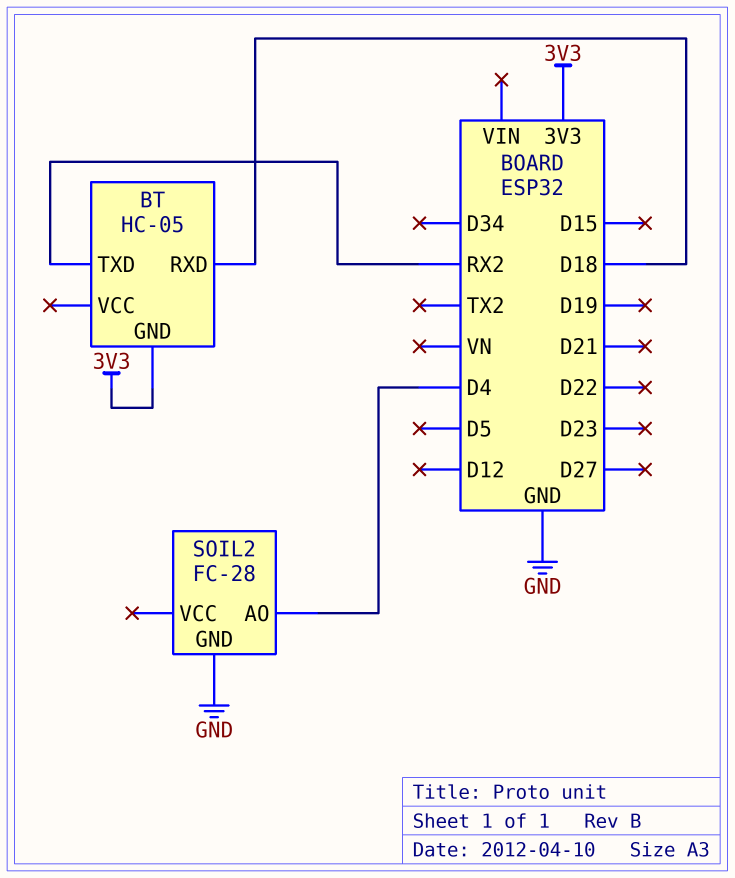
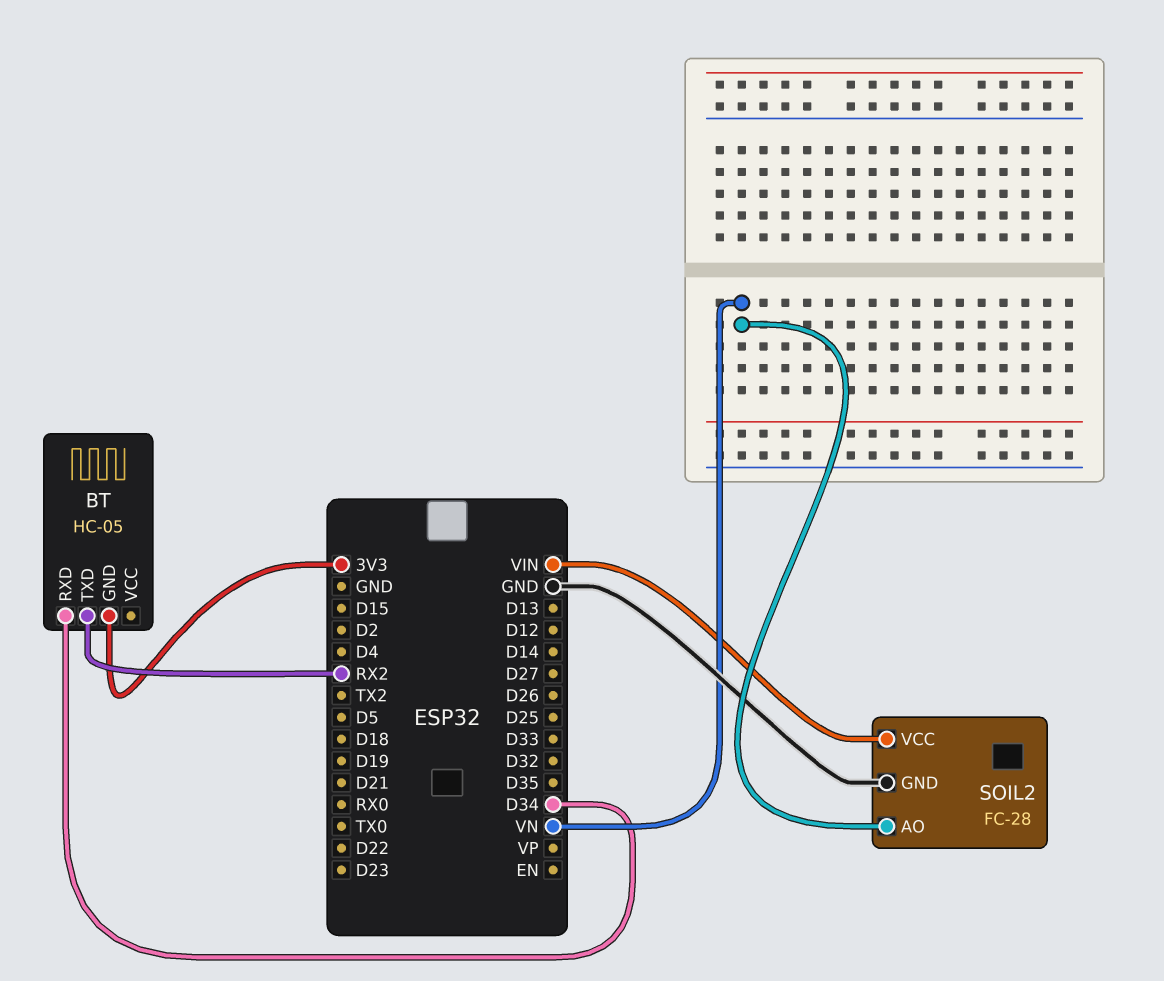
BT pin RXD: D18 -> D34
SOIL2 pin AO: D4 -> VN
SOIL2 pin VCC: none -> VIN

